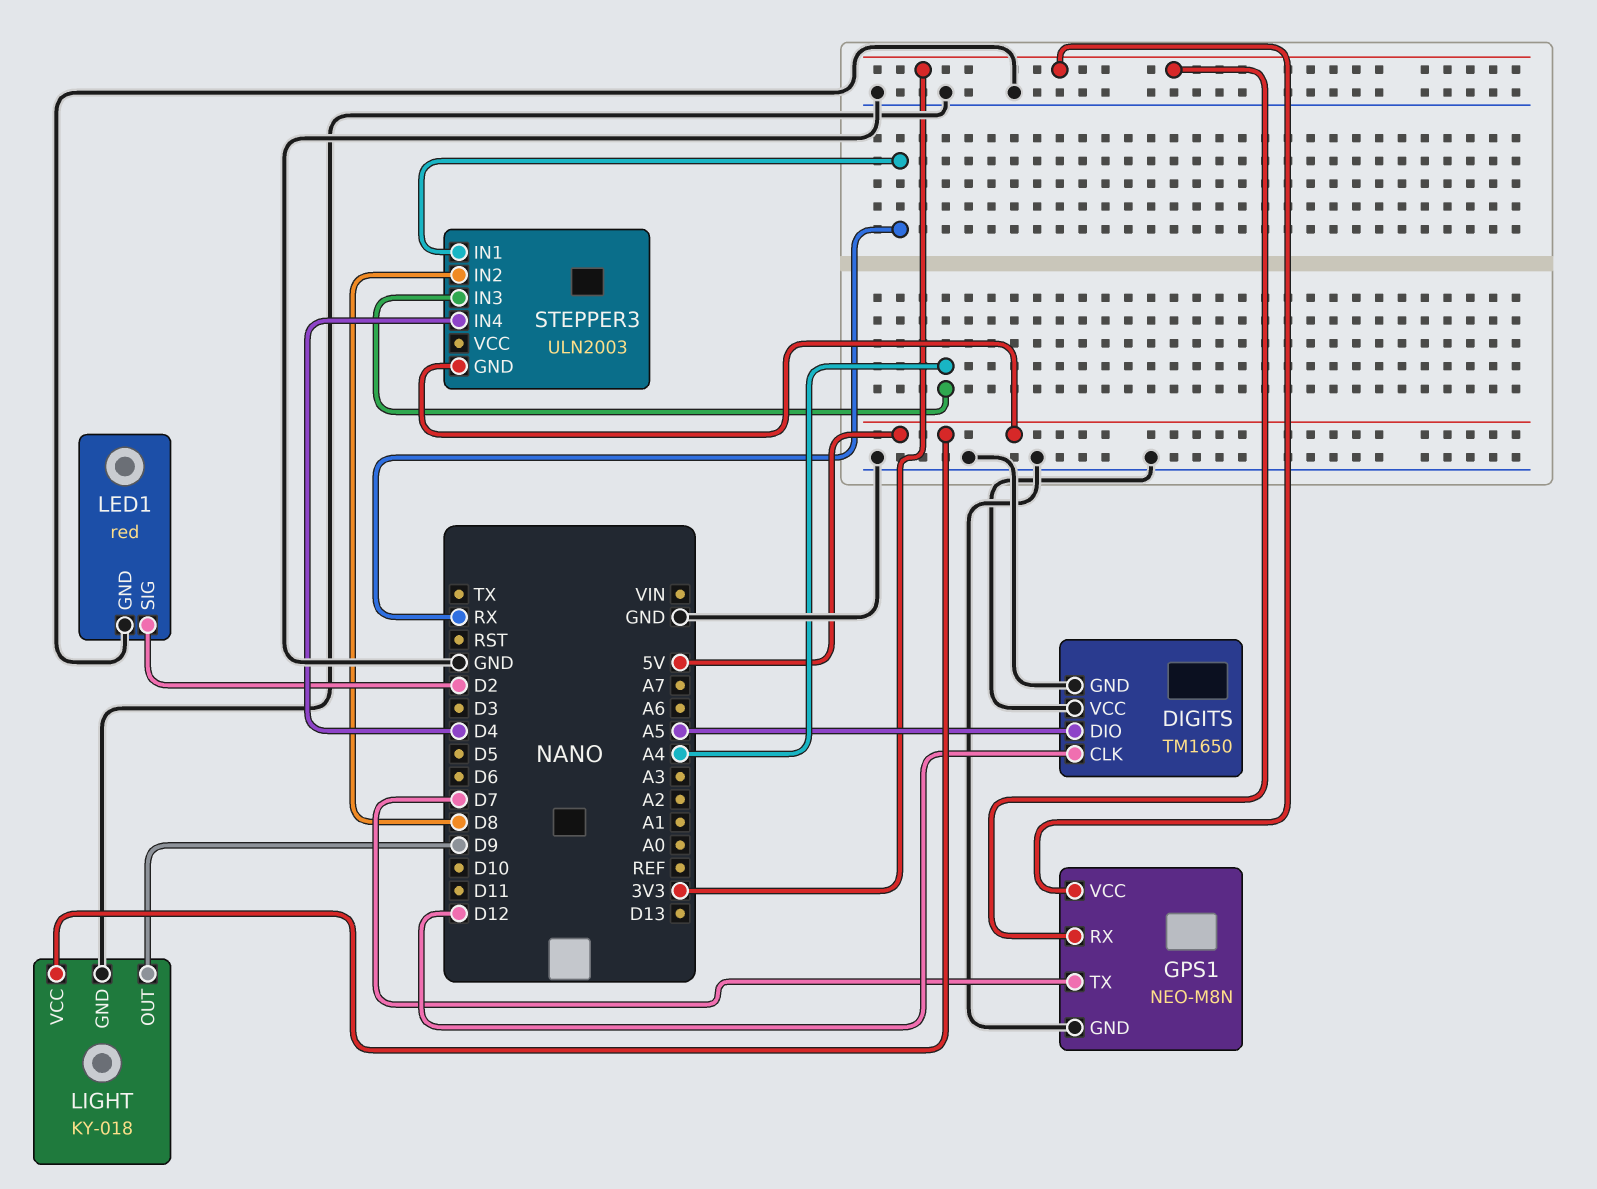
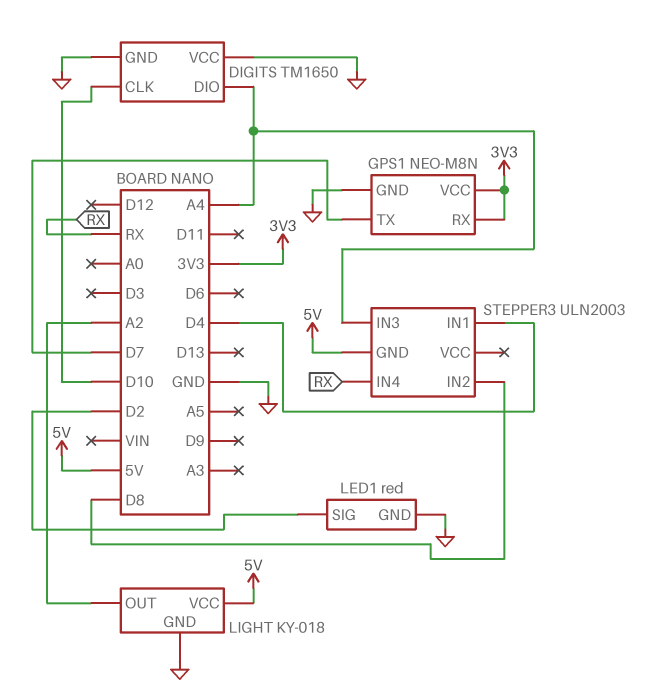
DIGITS pin CLK: D12 -> D10
DIGITS pin DIO: A5 -> A4
LIGHT pin OUT: D9 -> A2
STEPPER3 pin IN1: RX -> D4
STEPPER3 pin IN4: D4 -> RX

